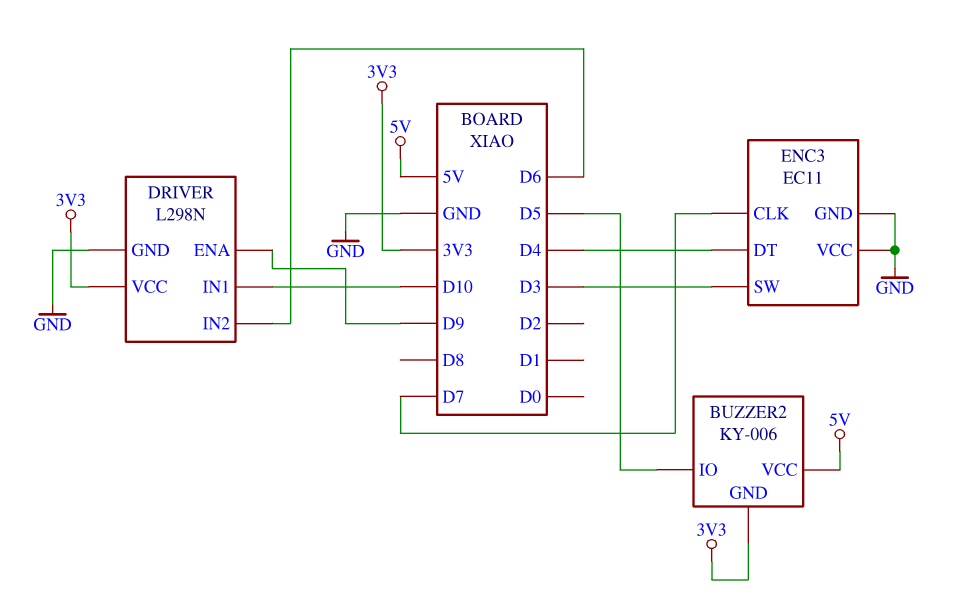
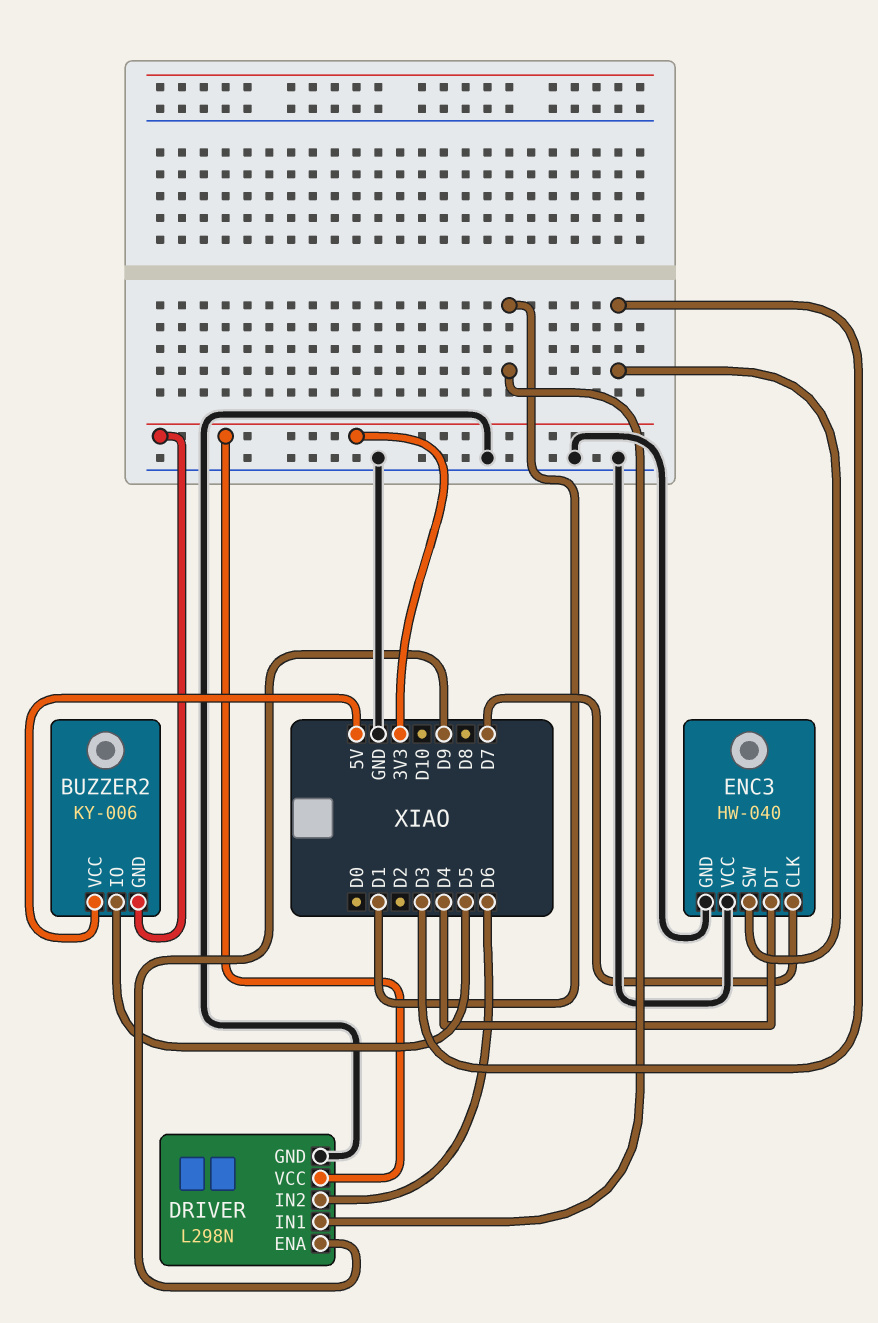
DRIVER pin IN1: D10 -> D1
ENC3: EC11 -> HW-040

